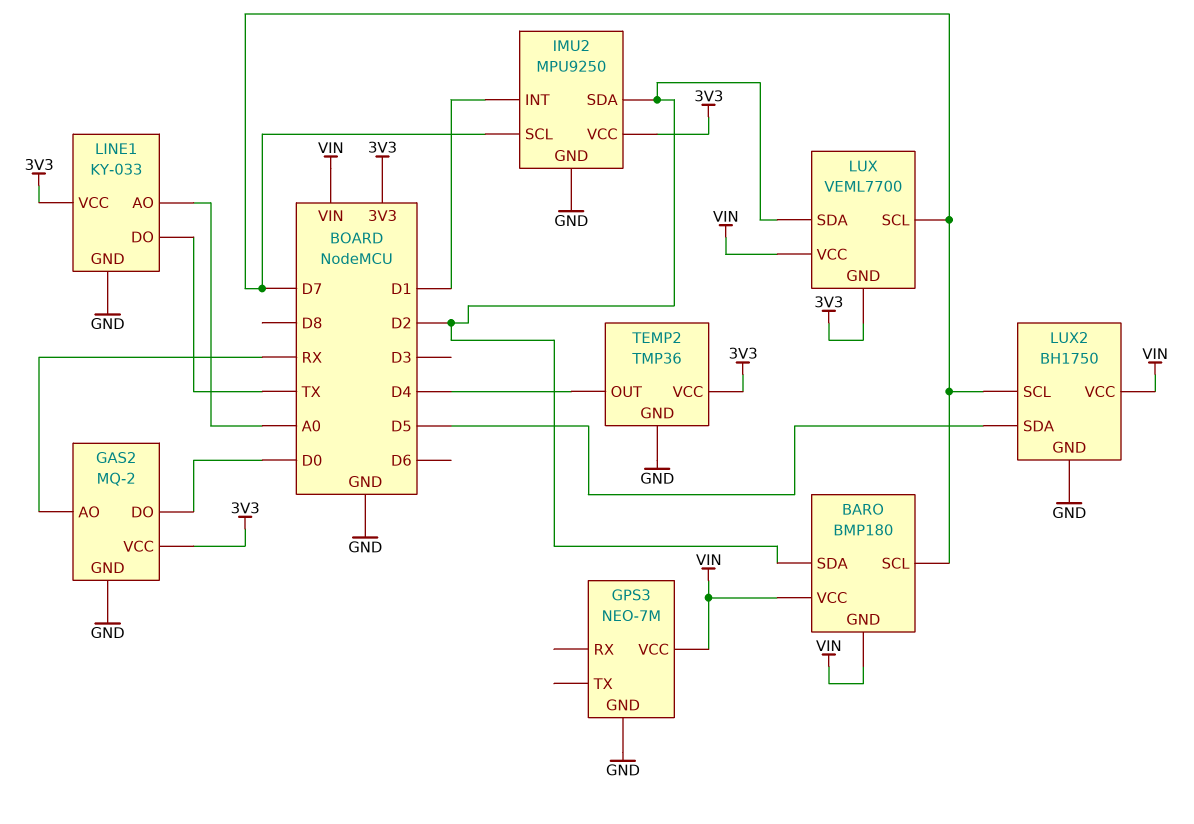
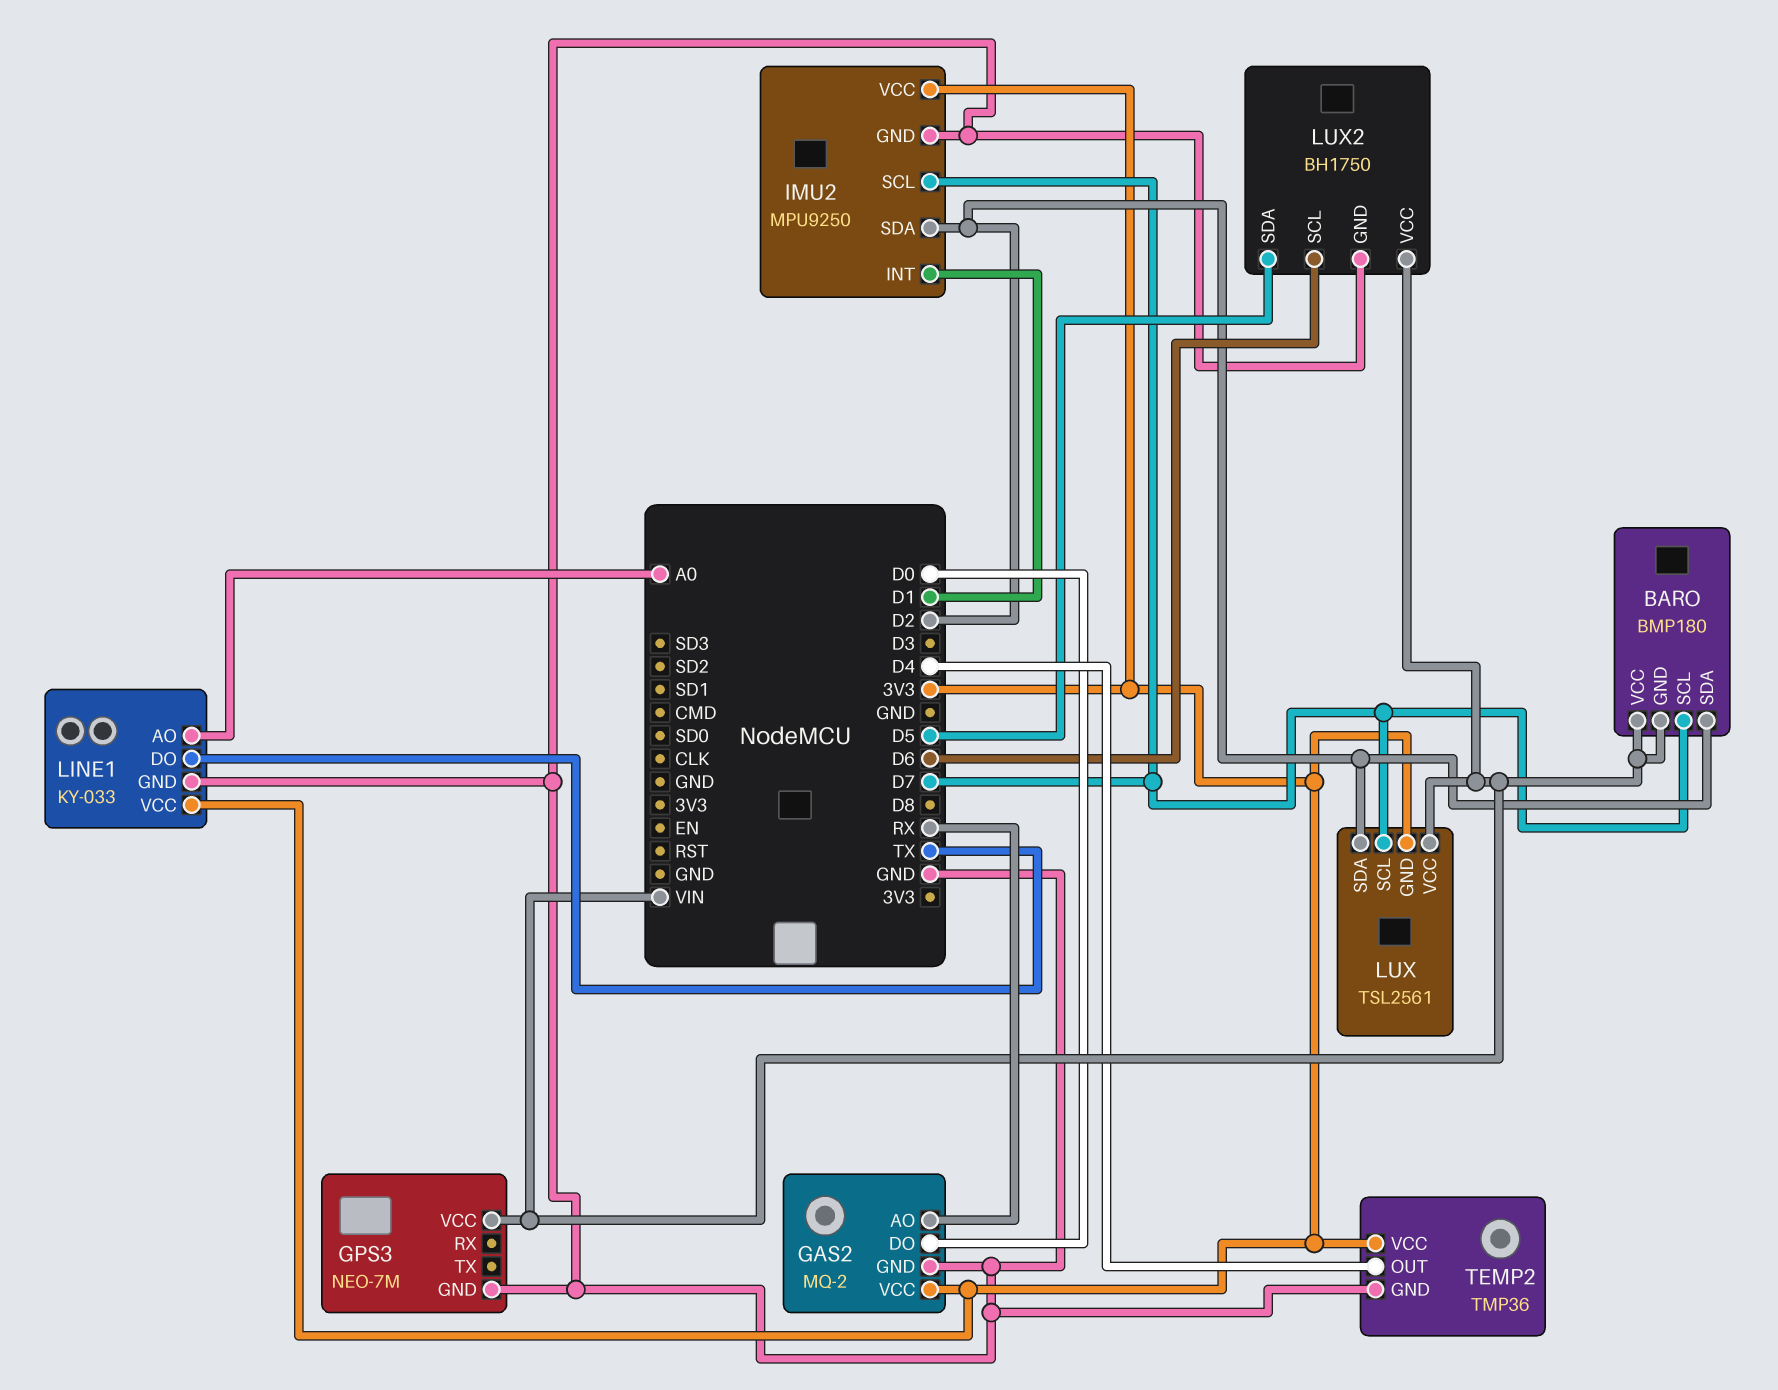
LUX: VEML7700 -> TSL2561
LUX2 pin SCL: D7 -> D6

